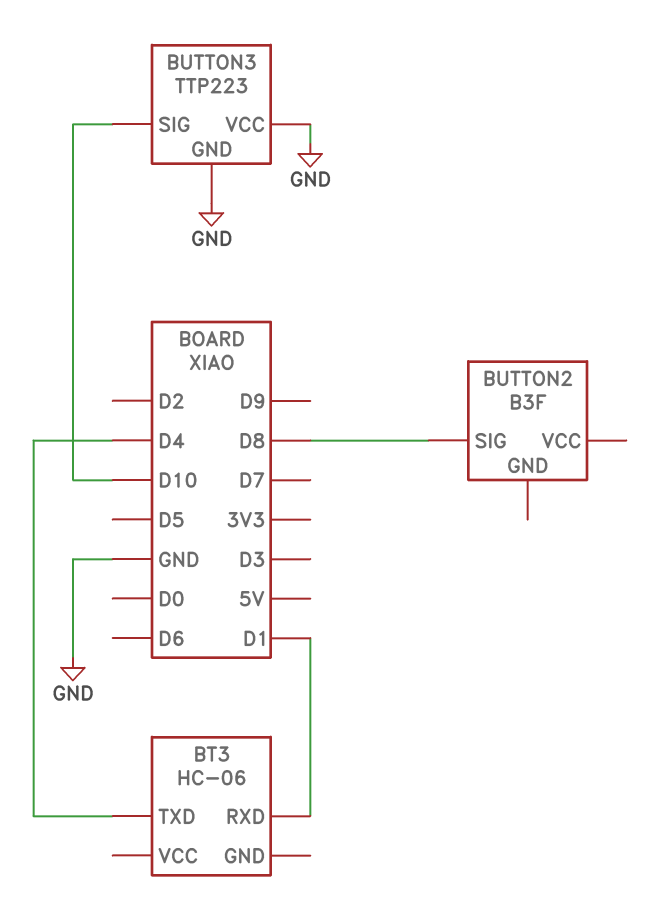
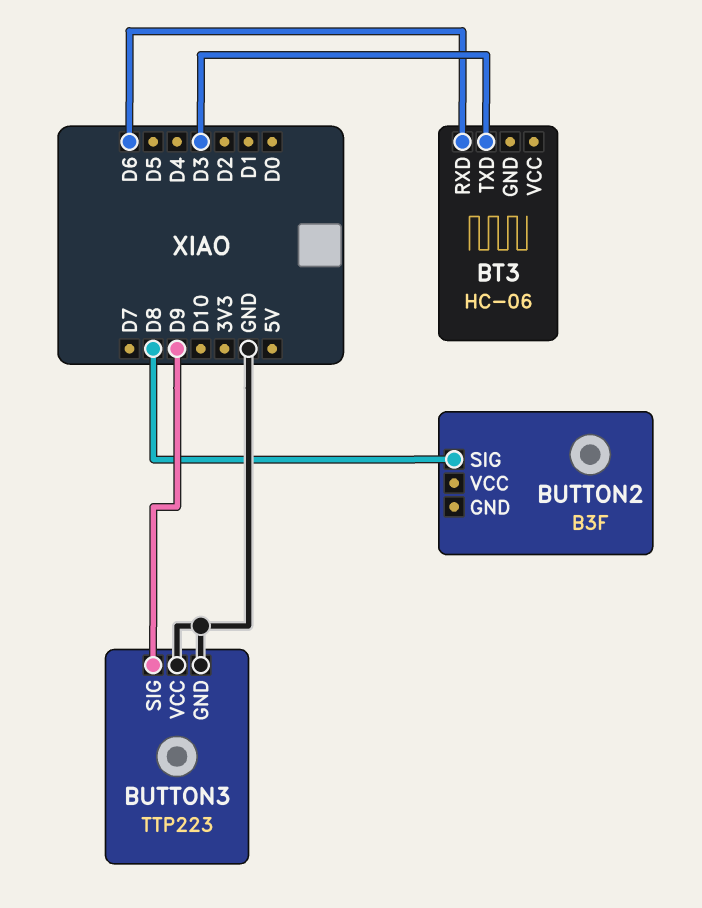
BT3 pin RXD: D1 -> D6
BT3 pin TXD: D4 -> D3
BUTTON3 pin SIG: D10 -> D9

